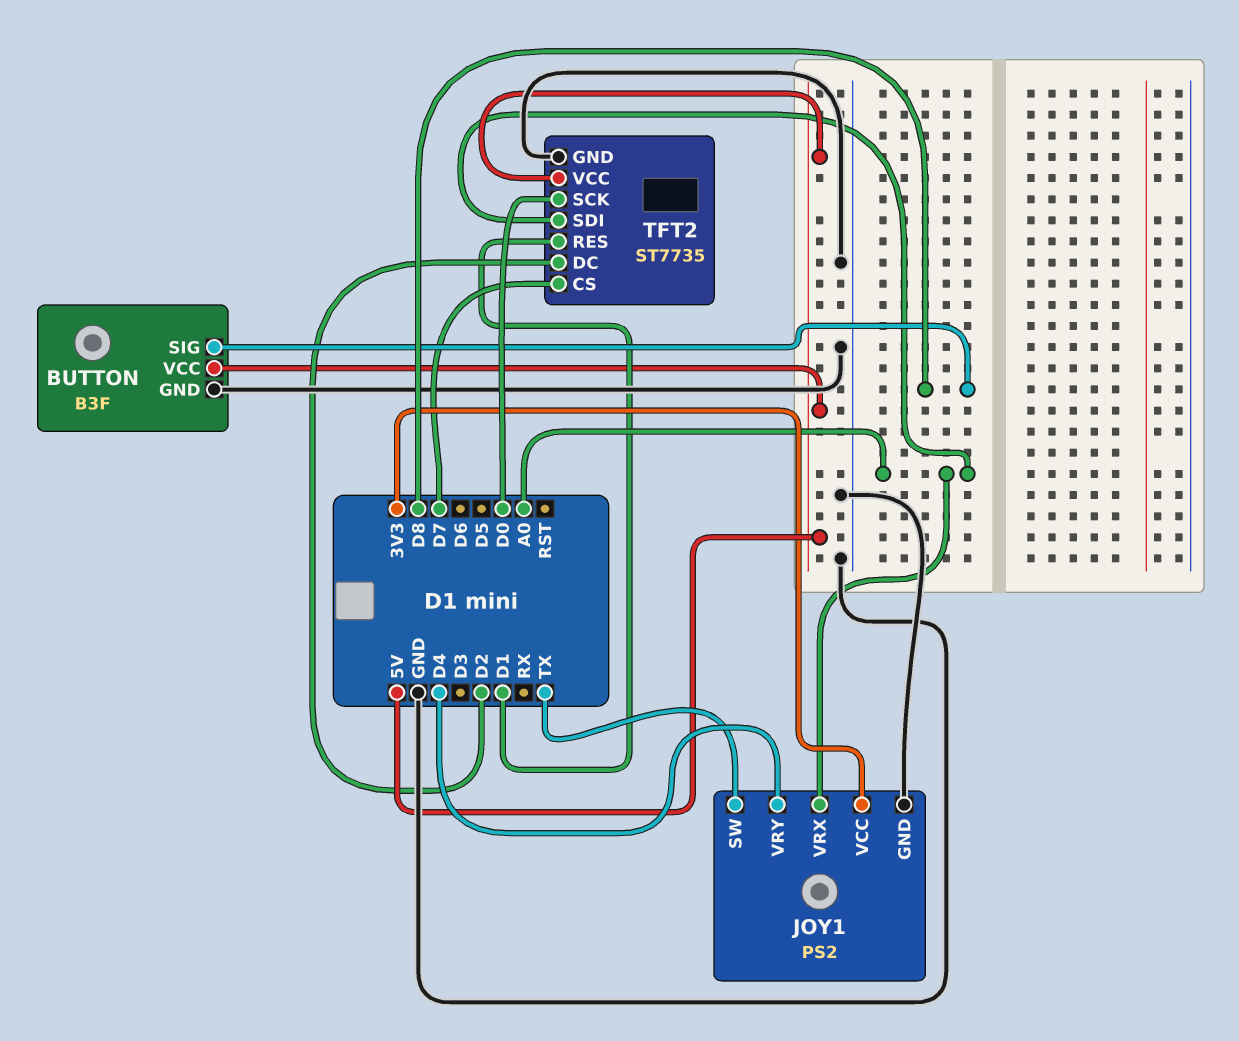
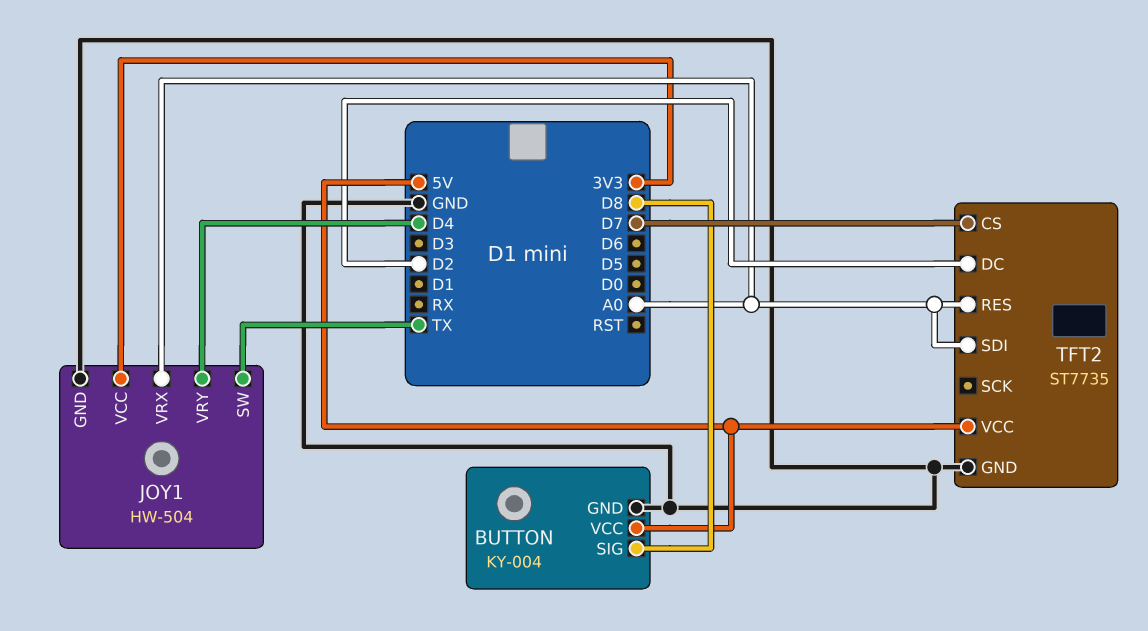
BUTTON: B3F -> KY-004
JOY1: PS2 -> HW-504
TFT2 pin RES: D1 -> A0
TFT2 pin SCK: D0 -> none

